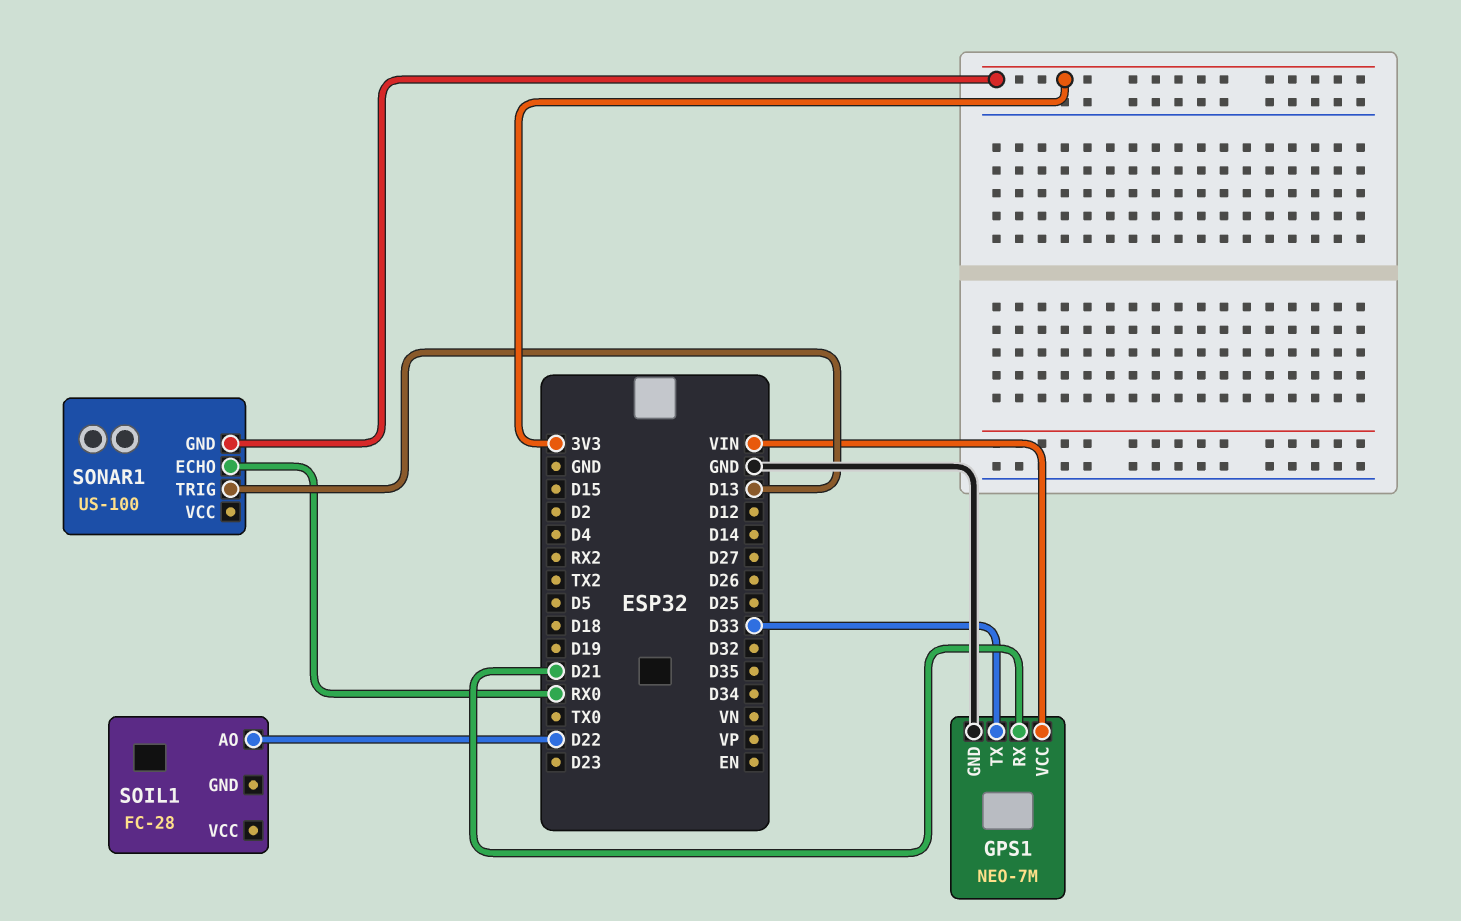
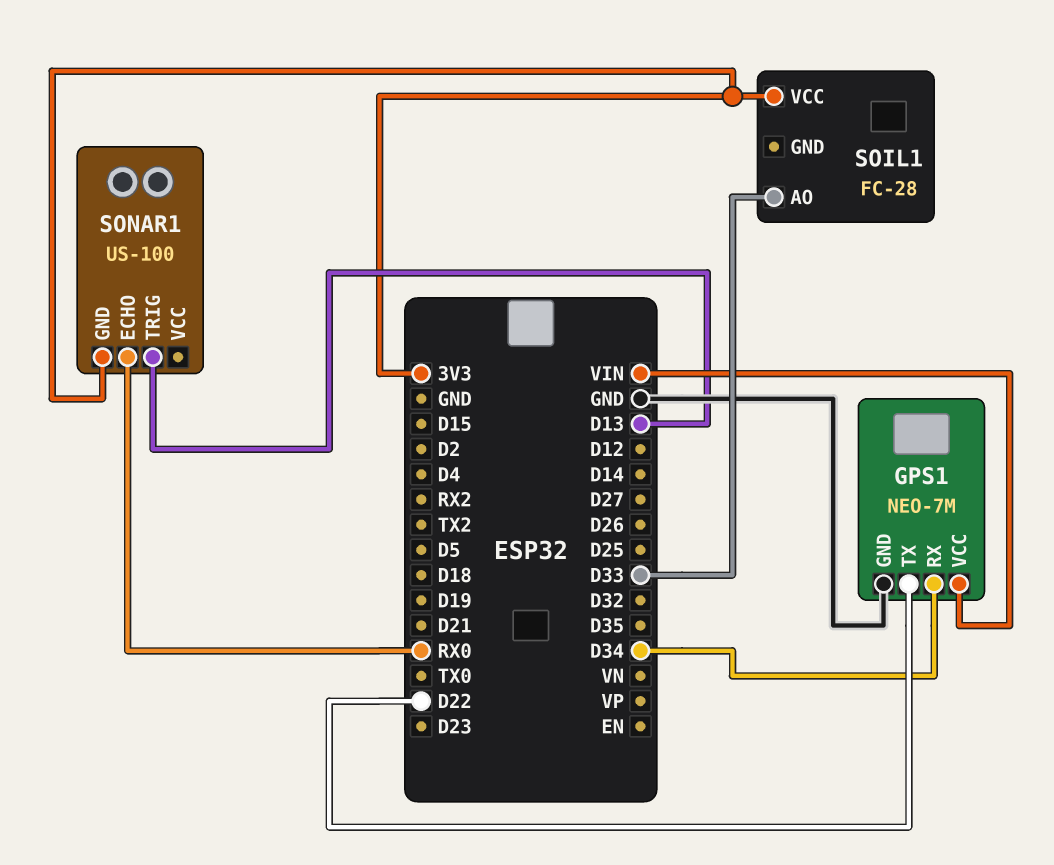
GPS1 pin RX: D21 -> D34
GPS1 pin TX: D33 -> D22
SOIL1 pin AO: D22 -> D33
SOIL1 pin VCC: none -> 3V3

